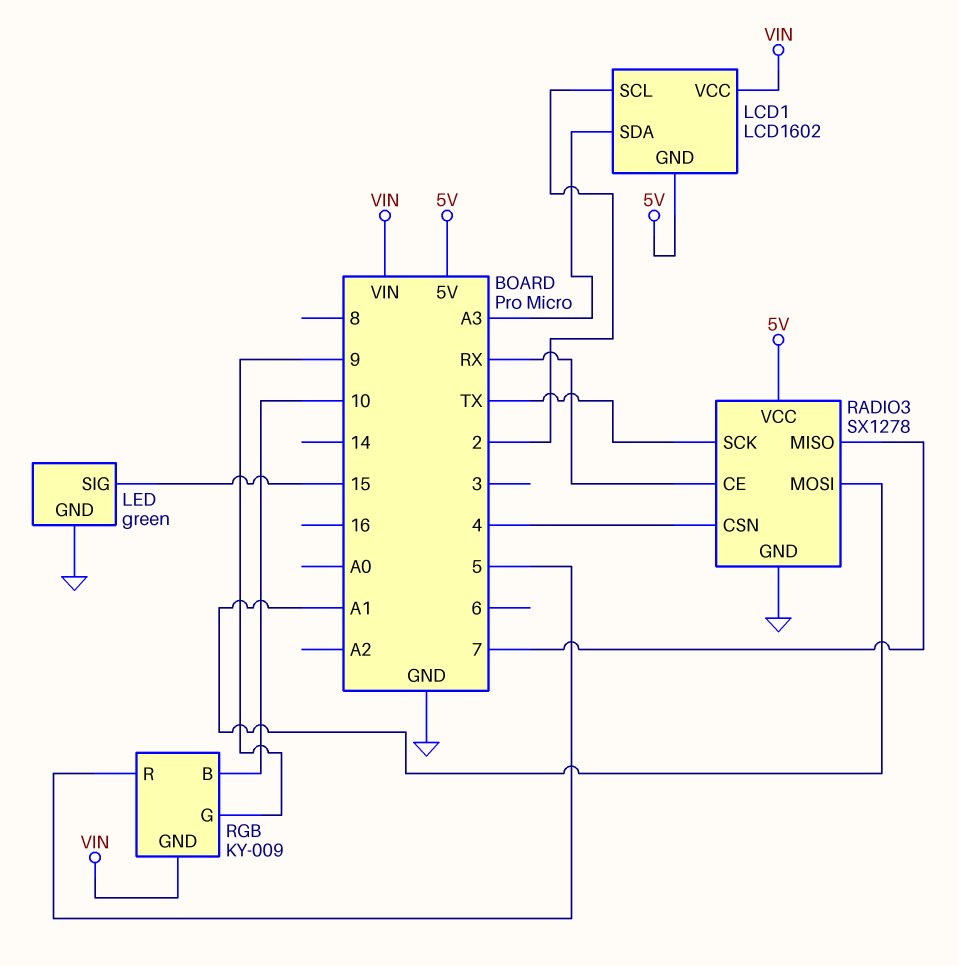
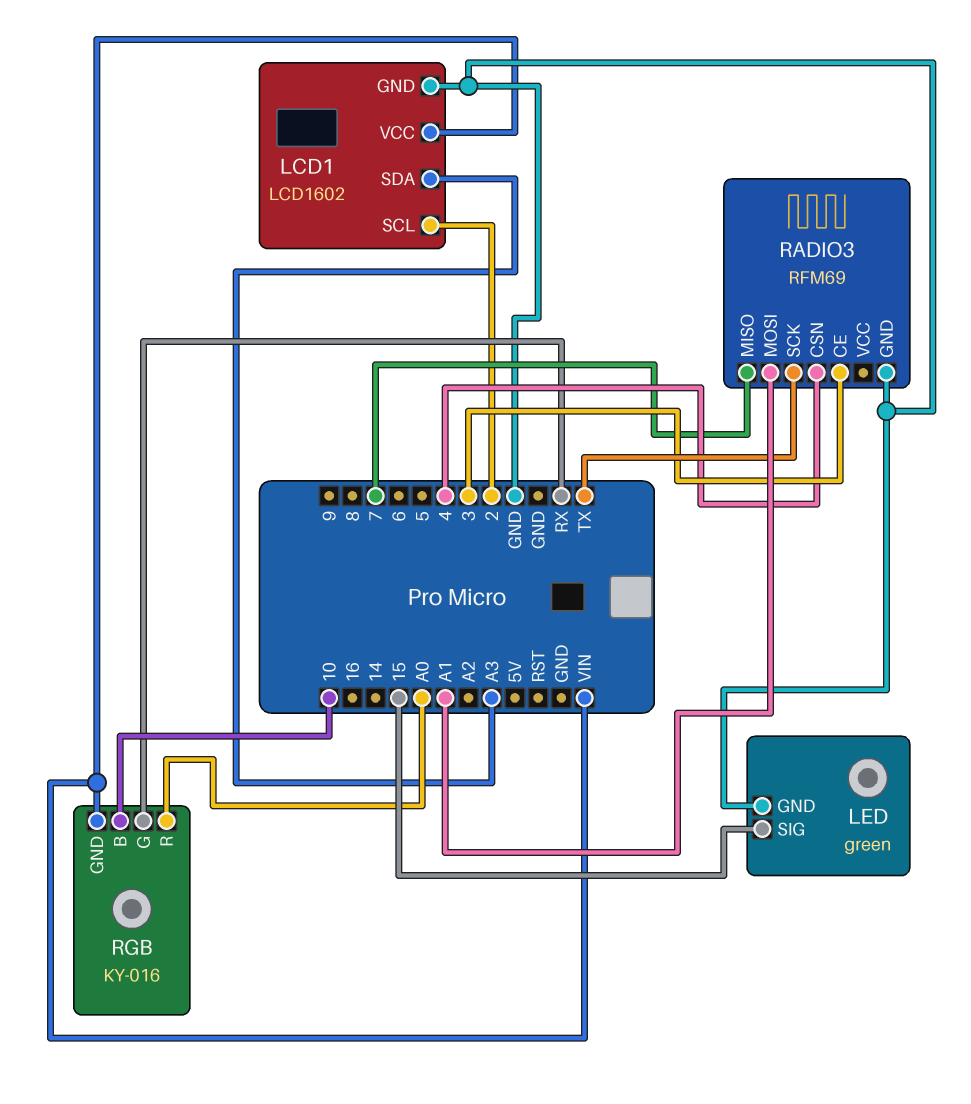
LCD1 pin GND: 5V -> GND
RADIO3: SX1278 -> RFM69
RADIO3 pin CE: RX -> 3
RADIO3 pin VCC: 5V -> none
RGB: KY-009 -> KY-016
RGB pin G: 9 -> RX
RGB pin R: 5 -> A0

